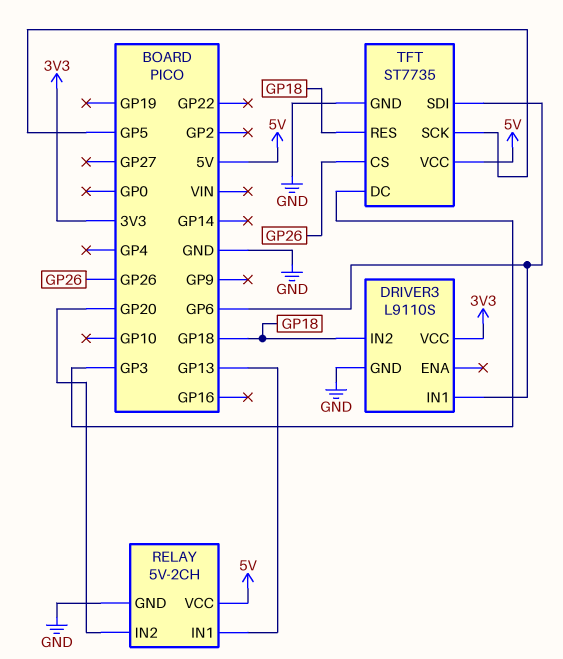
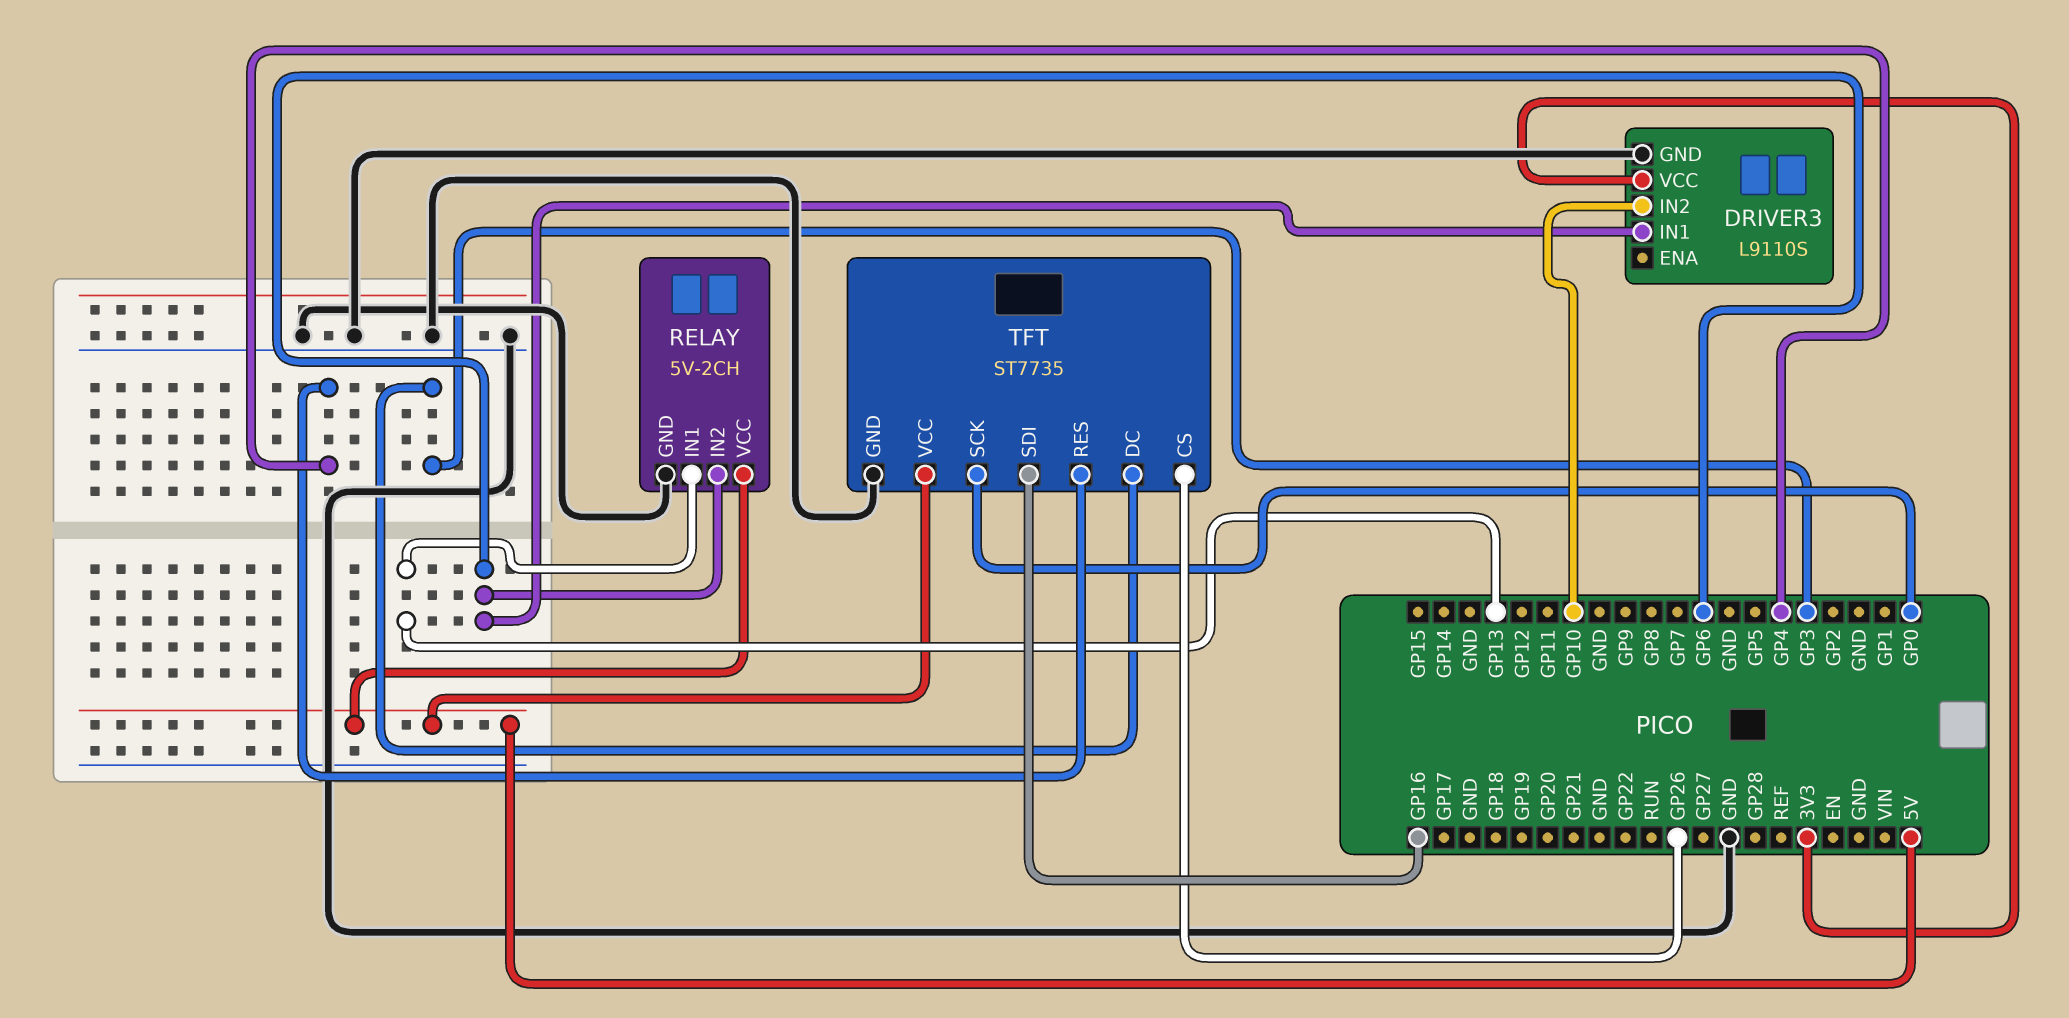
DRIVER3 pin IN2: GP18 -> GP10
RELAY pin IN2: GP20 -> GP6
TFT pin RES: GP18 -> GP4
TFT pin SCK: GP5 -> GP0
TFT pin SDI: GP6 -> GP16

